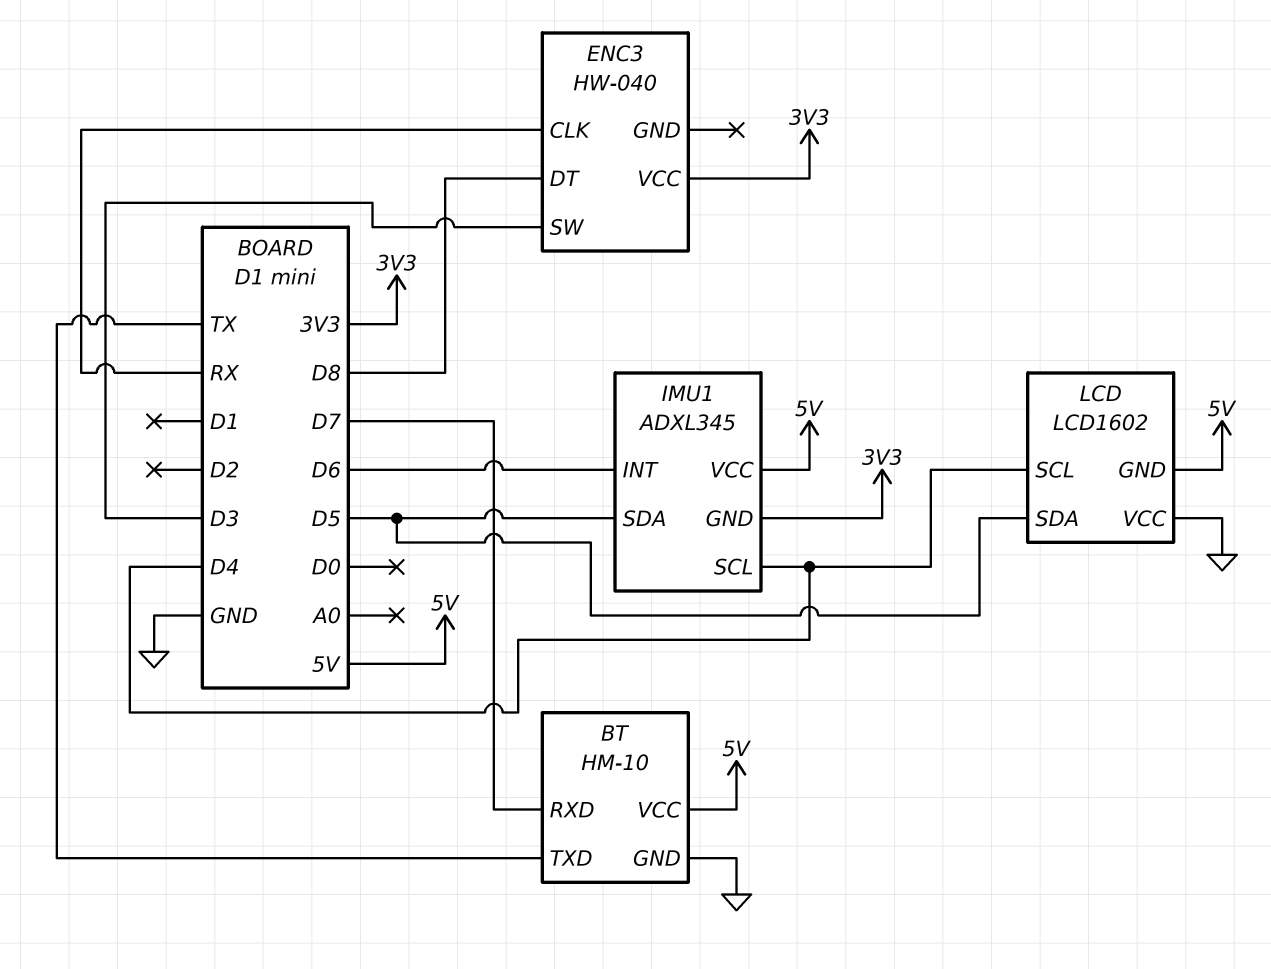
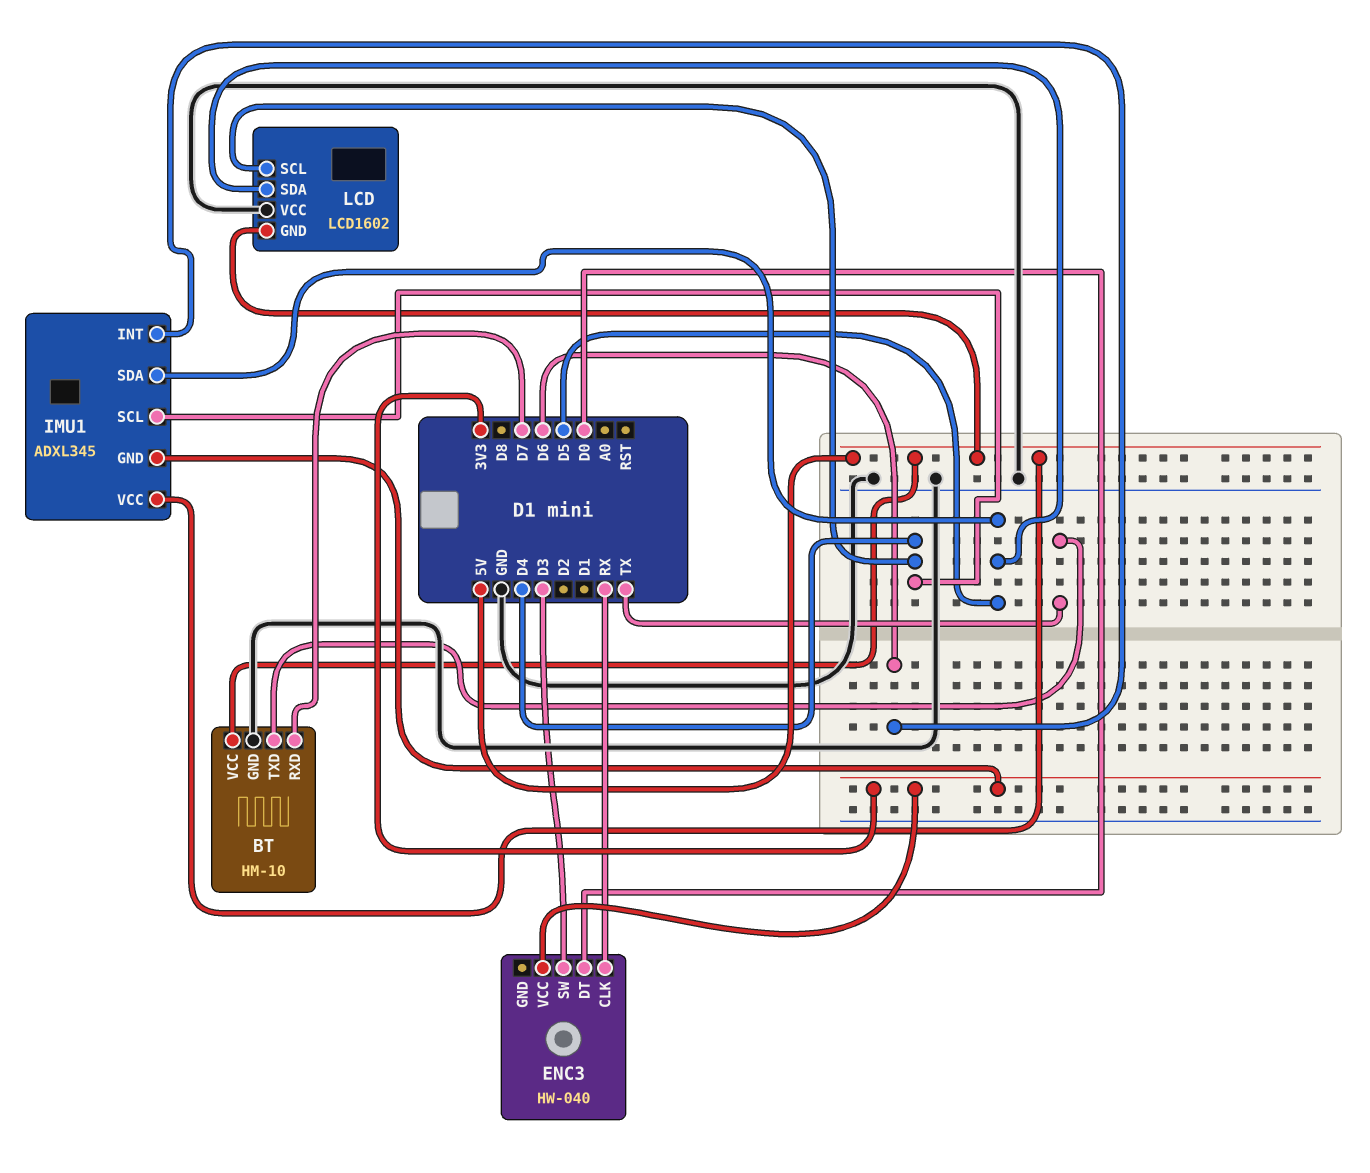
ENC3 pin DT: D8 -> D0

